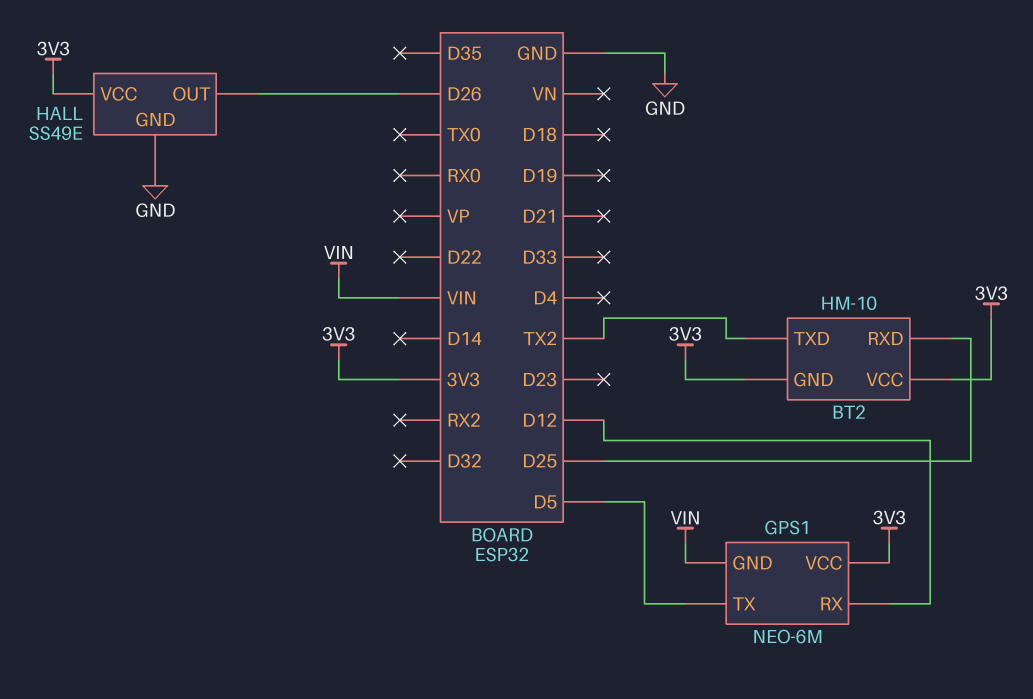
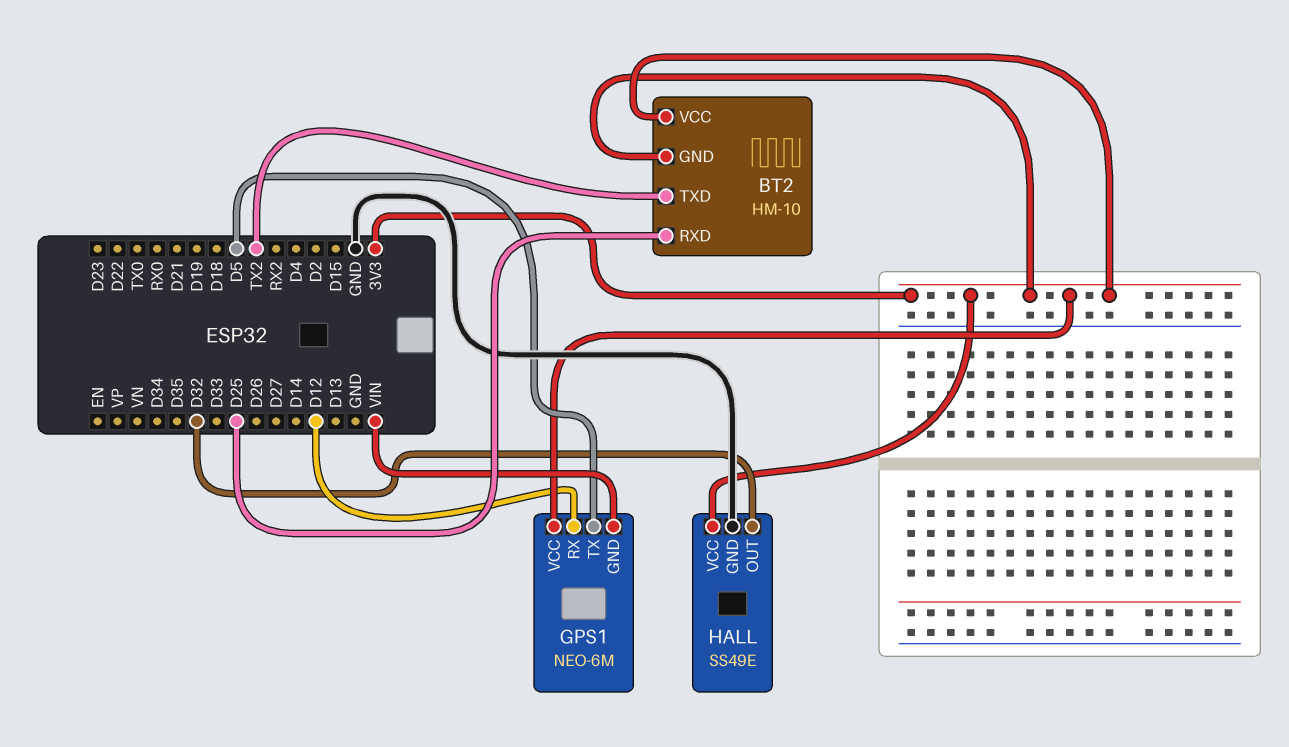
HALL pin OUT: D26 -> D32

